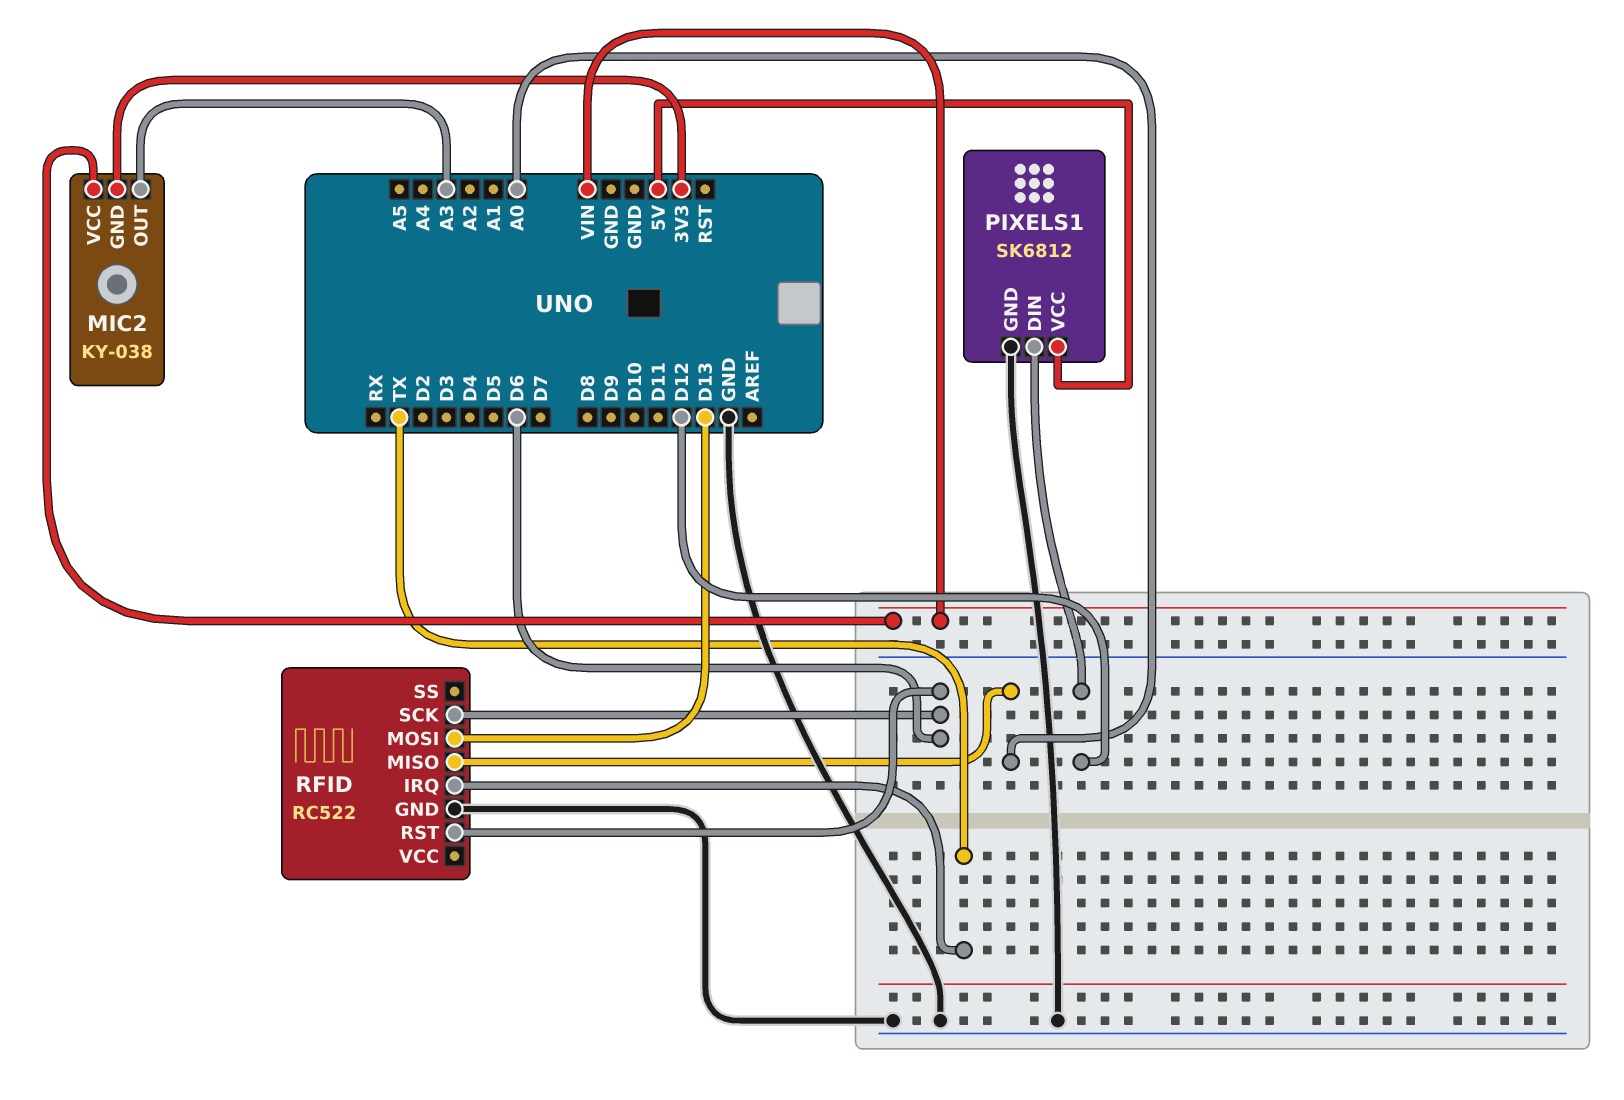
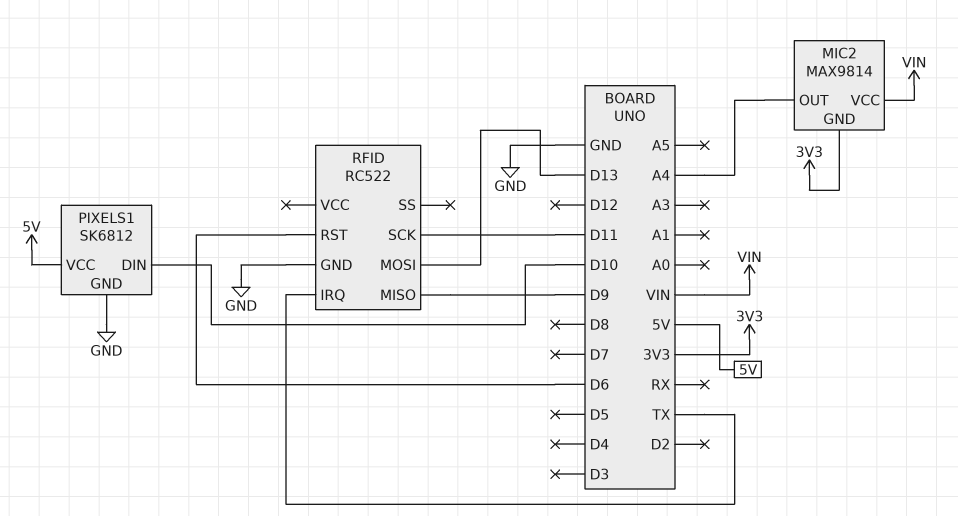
MIC2: KY-038 -> MAX9814
MIC2 pin OUT: A3 -> A4
PIXELS1 pin DIN: D12 -> D10
RFID pin MISO: A0 -> D9
RFID pin SCK: D6 -> D11

